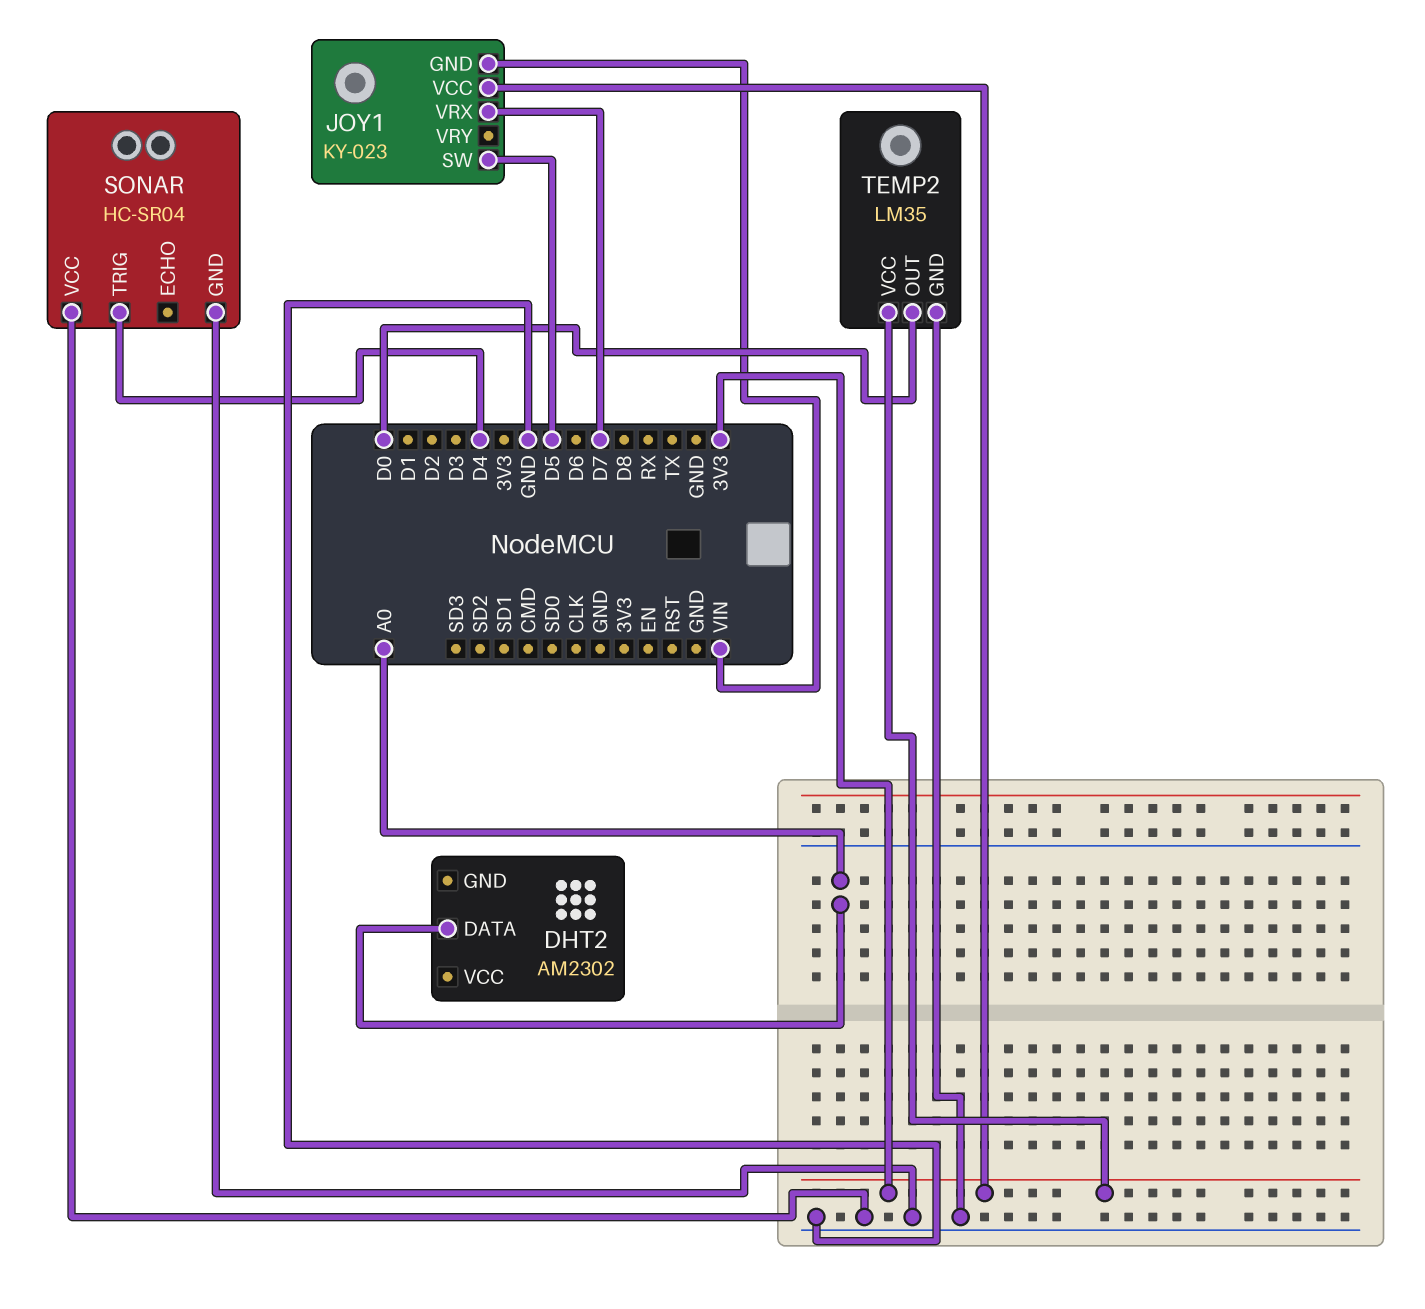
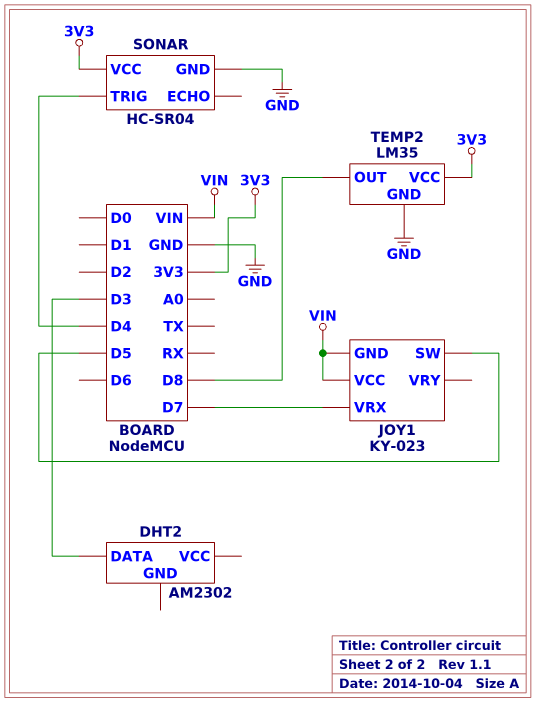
DHT2 pin DATA: A0 -> D3
JOY1 pin VCC: 3V3 -> VIN
SONAR pin VCC: GND -> 3V3
TEMP2 pin OUT: D0 -> D8

